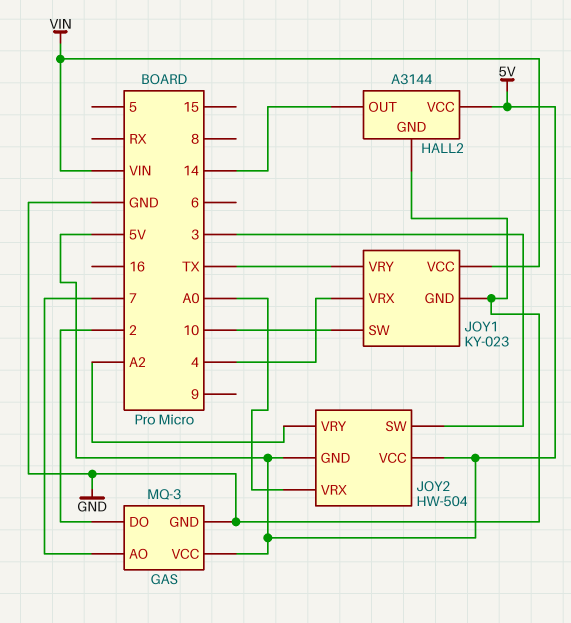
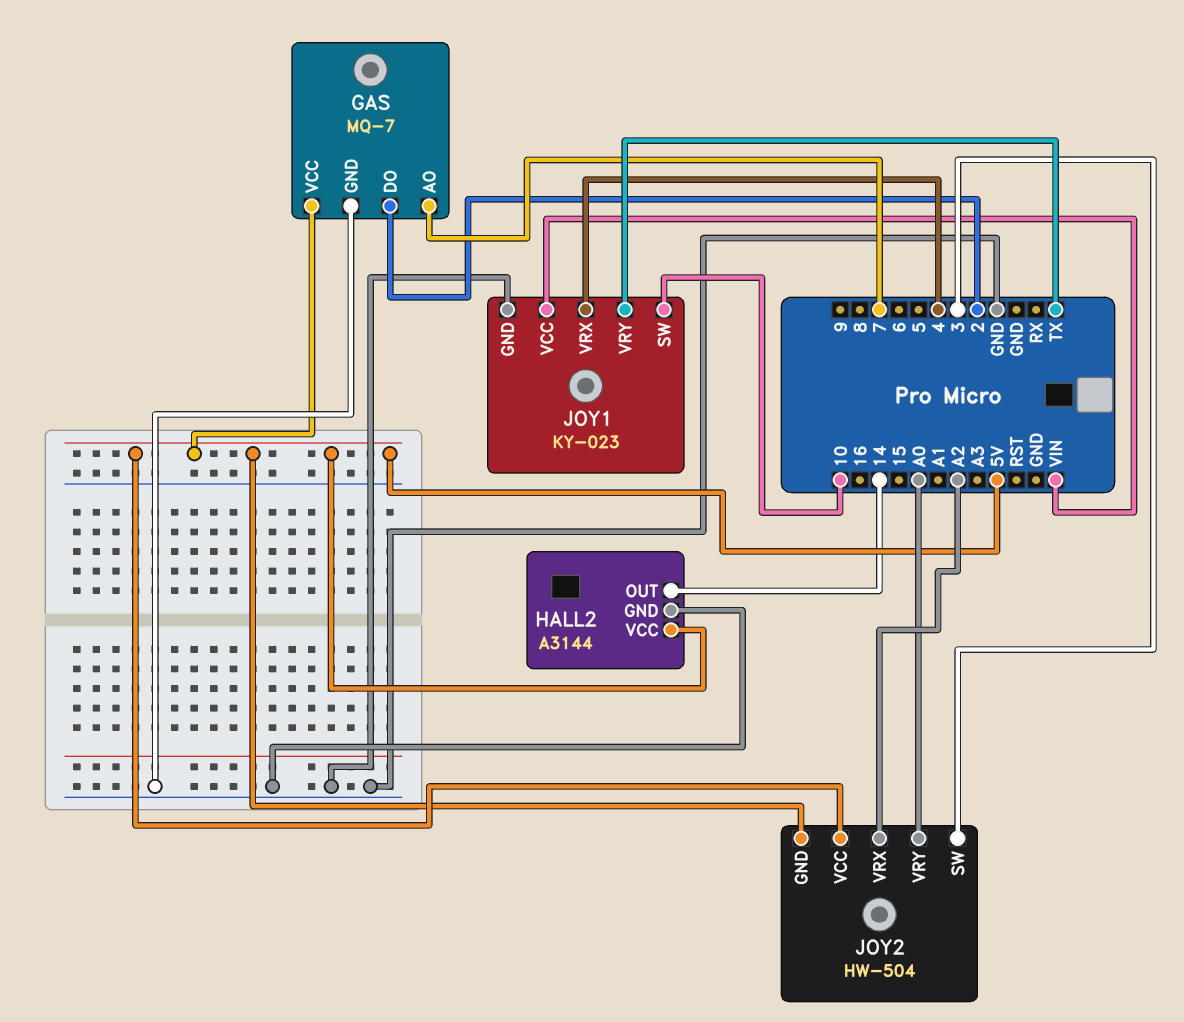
GAS: MQ-3 -> MQ-7
JOY2 pin VRX: A0 -> A2
JOY2 pin VRY: A2 -> A0

